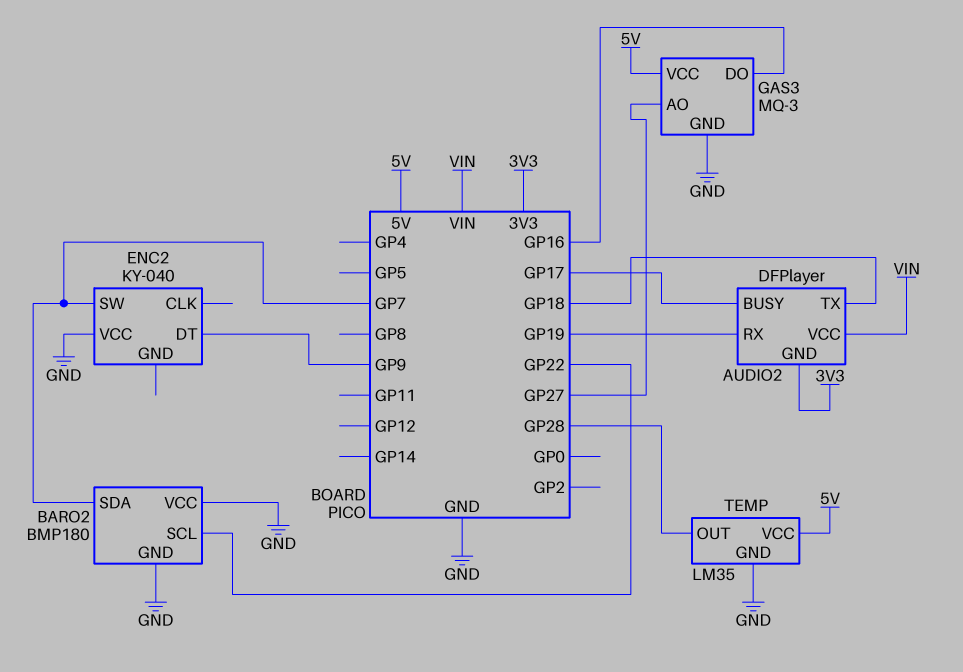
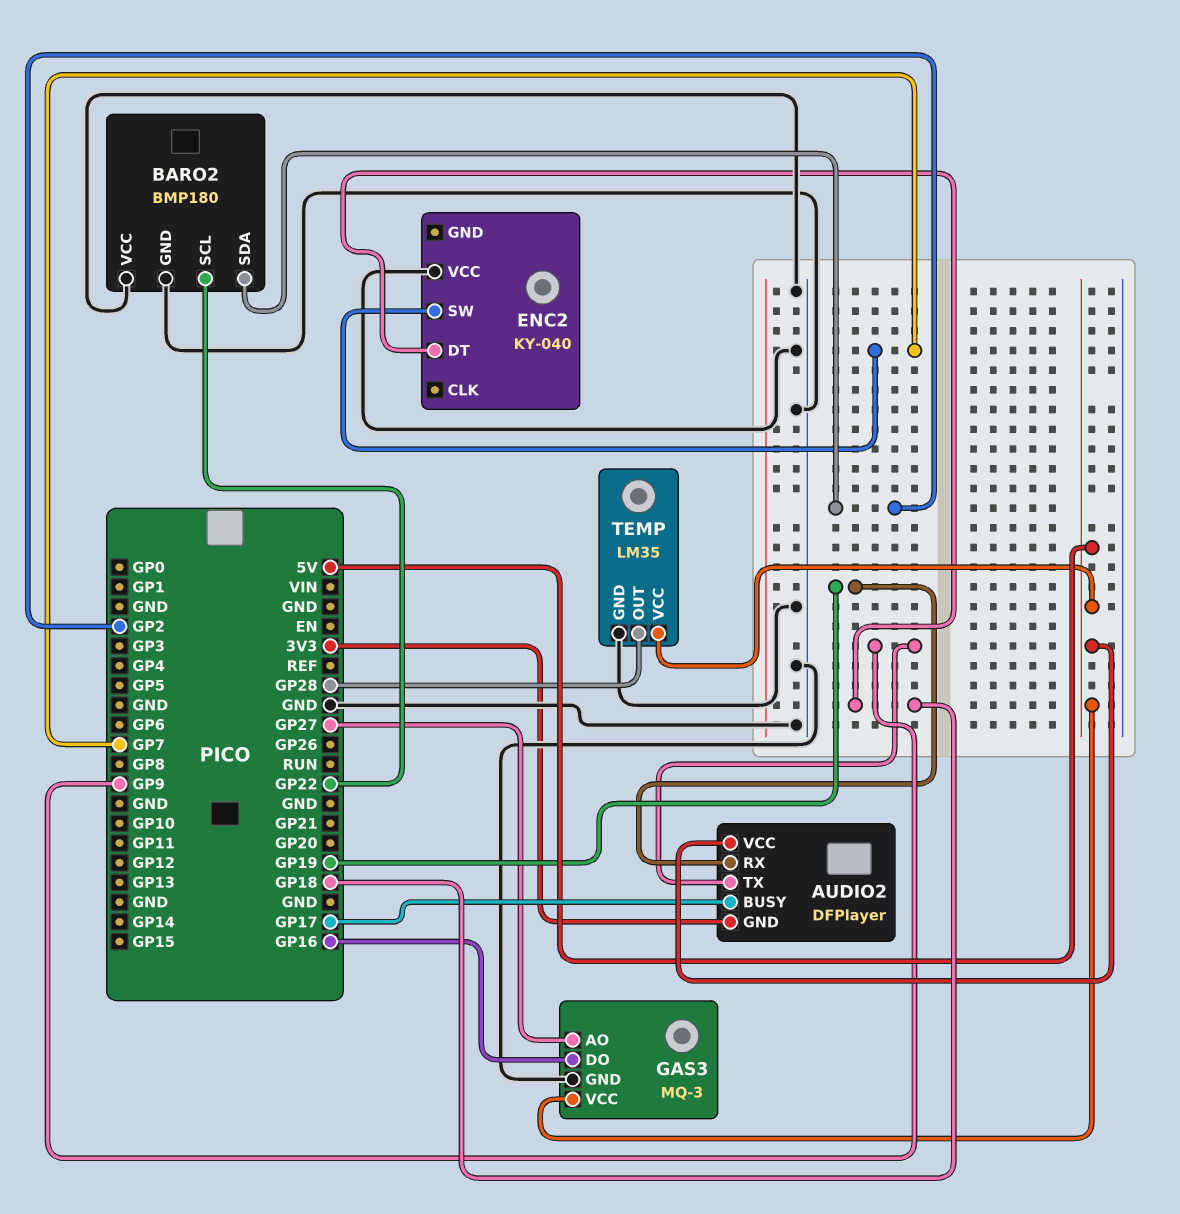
AUDIO2 pin TX: GP18 -> GP9
AUDIO2 pin VCC: VIN -> 5V
BARO2 pin SDA: GP7 -> GP2
ENC2 pin DT: GP9 -> GP18

